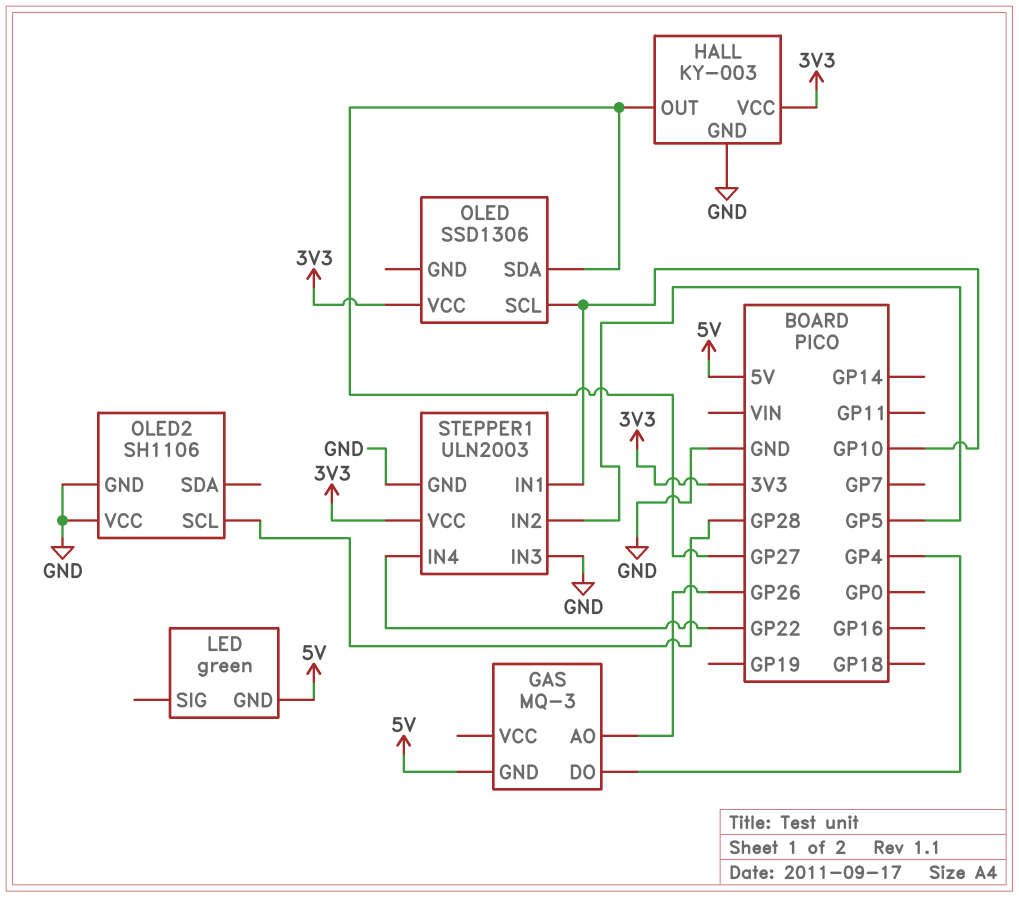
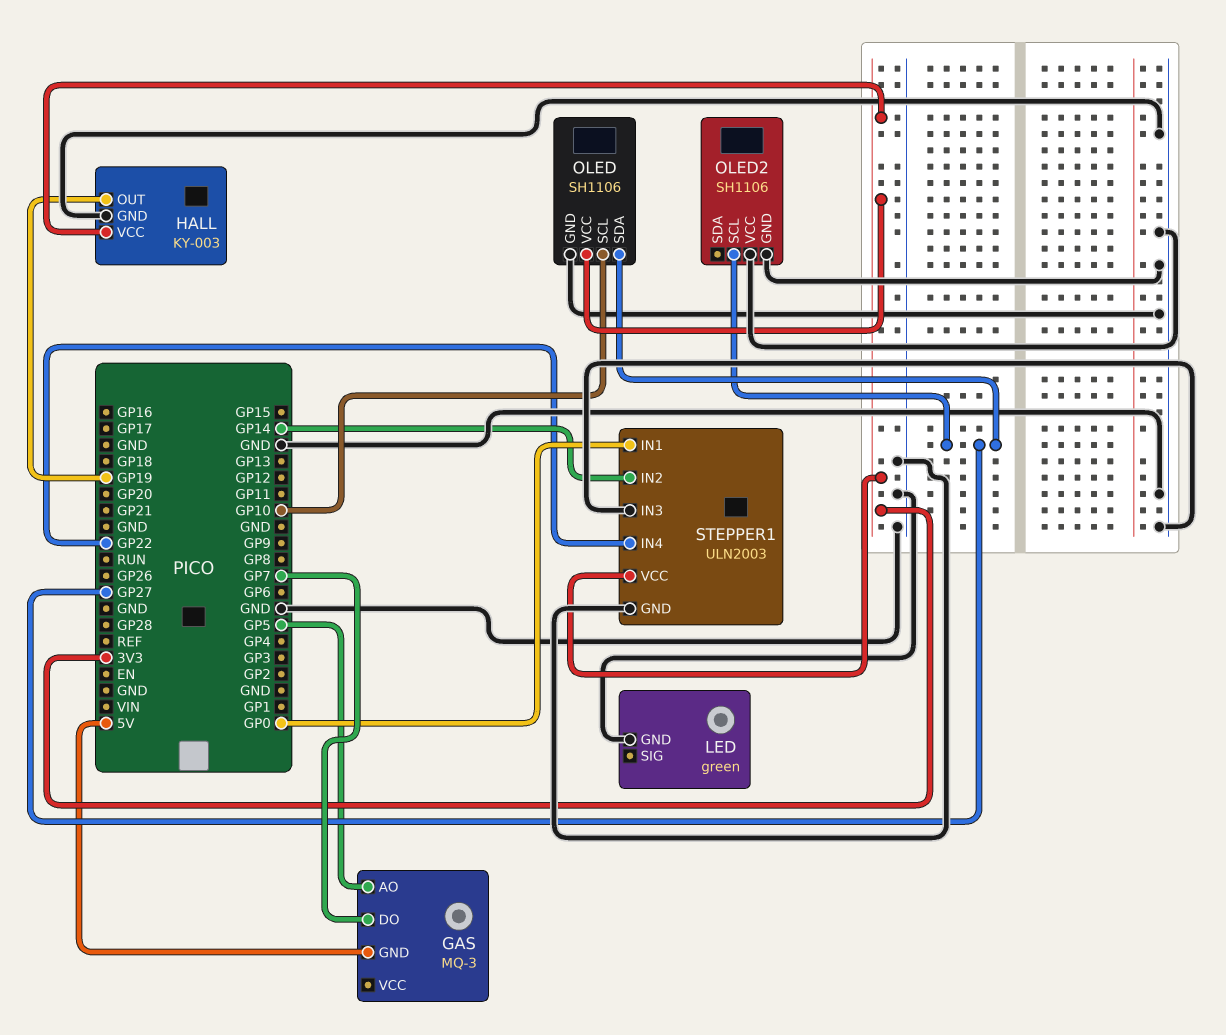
GAS pin AO: GP26 -> GP5
GAS pin DO: GP4 -> GP7
HALL pin OUT: GP27 -> GP19
LED pin GND: 5V -> GND
OLED: SSD1306 -> SH1106
OLED pin GND: none -> GND
OLED2 pin SCL: GP28 -> GP27
STEPPER1 pin IN1: GP10 -> GP0
STEPPER1 pin IN2: GP5 -> GP14

